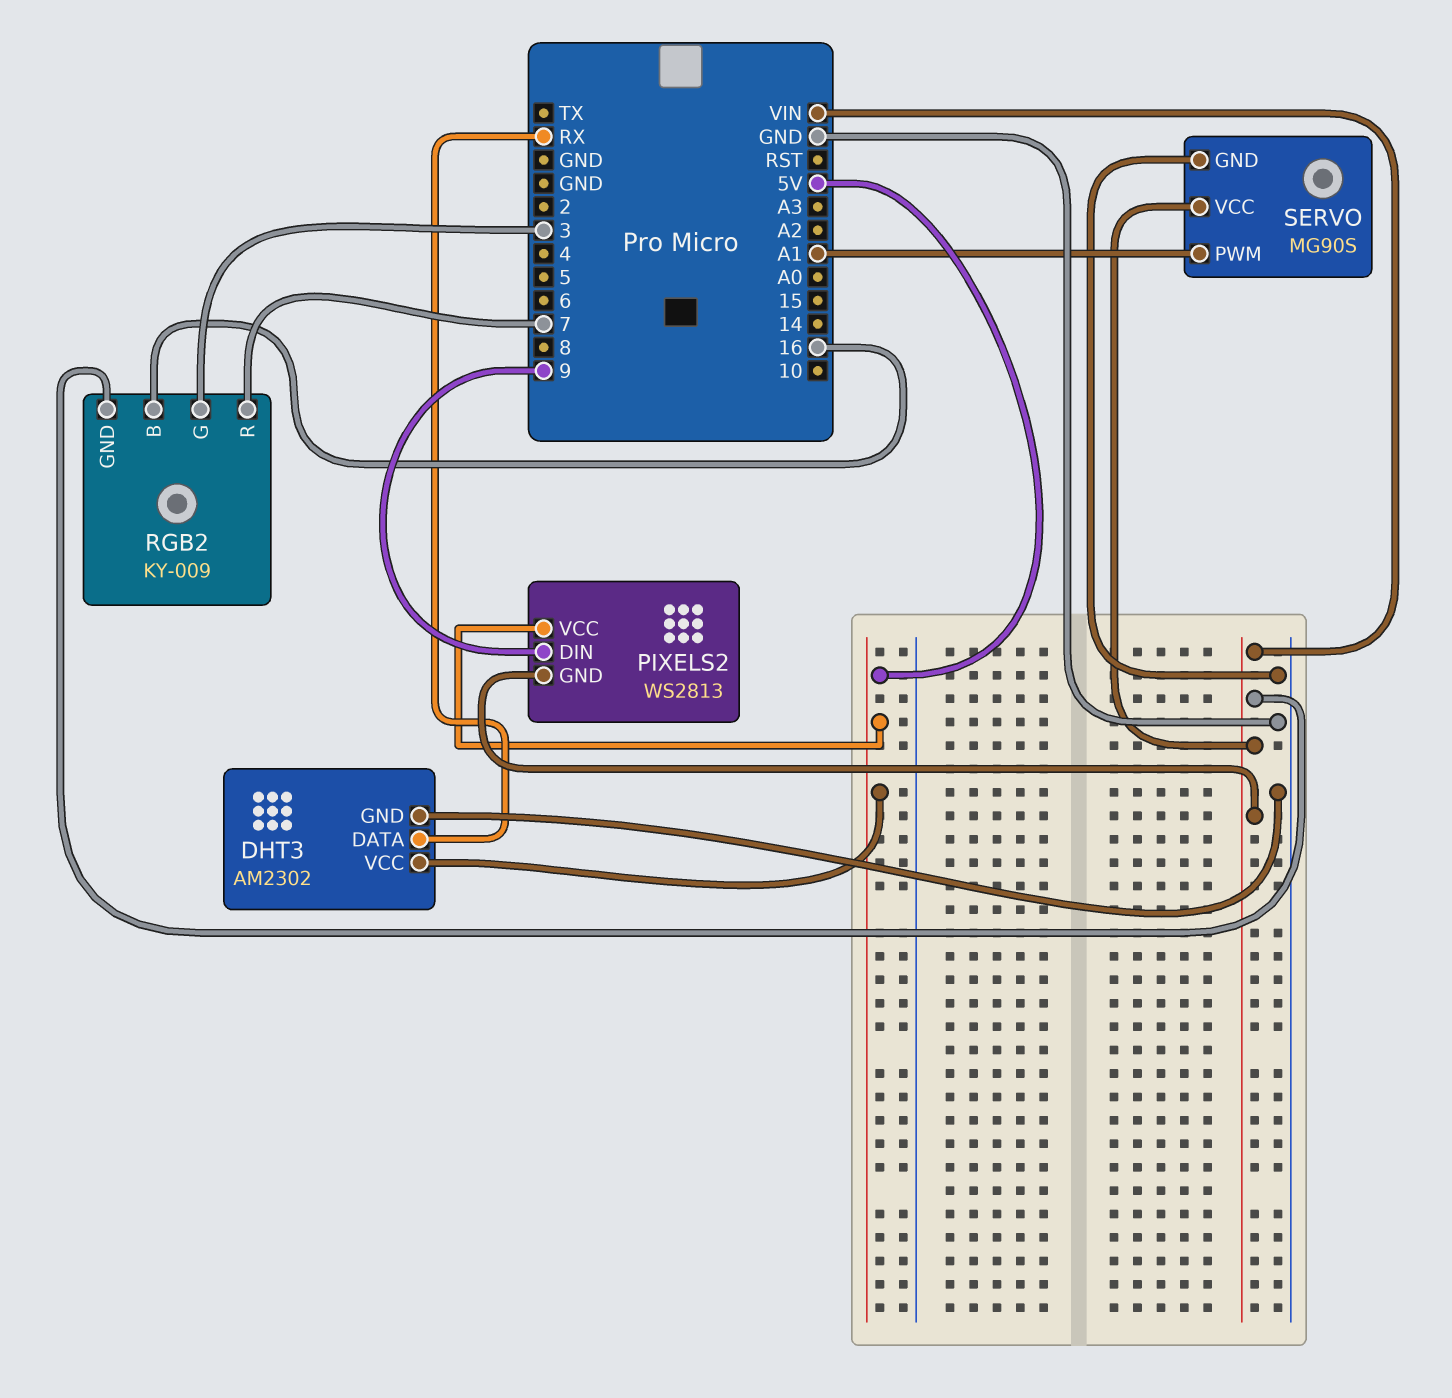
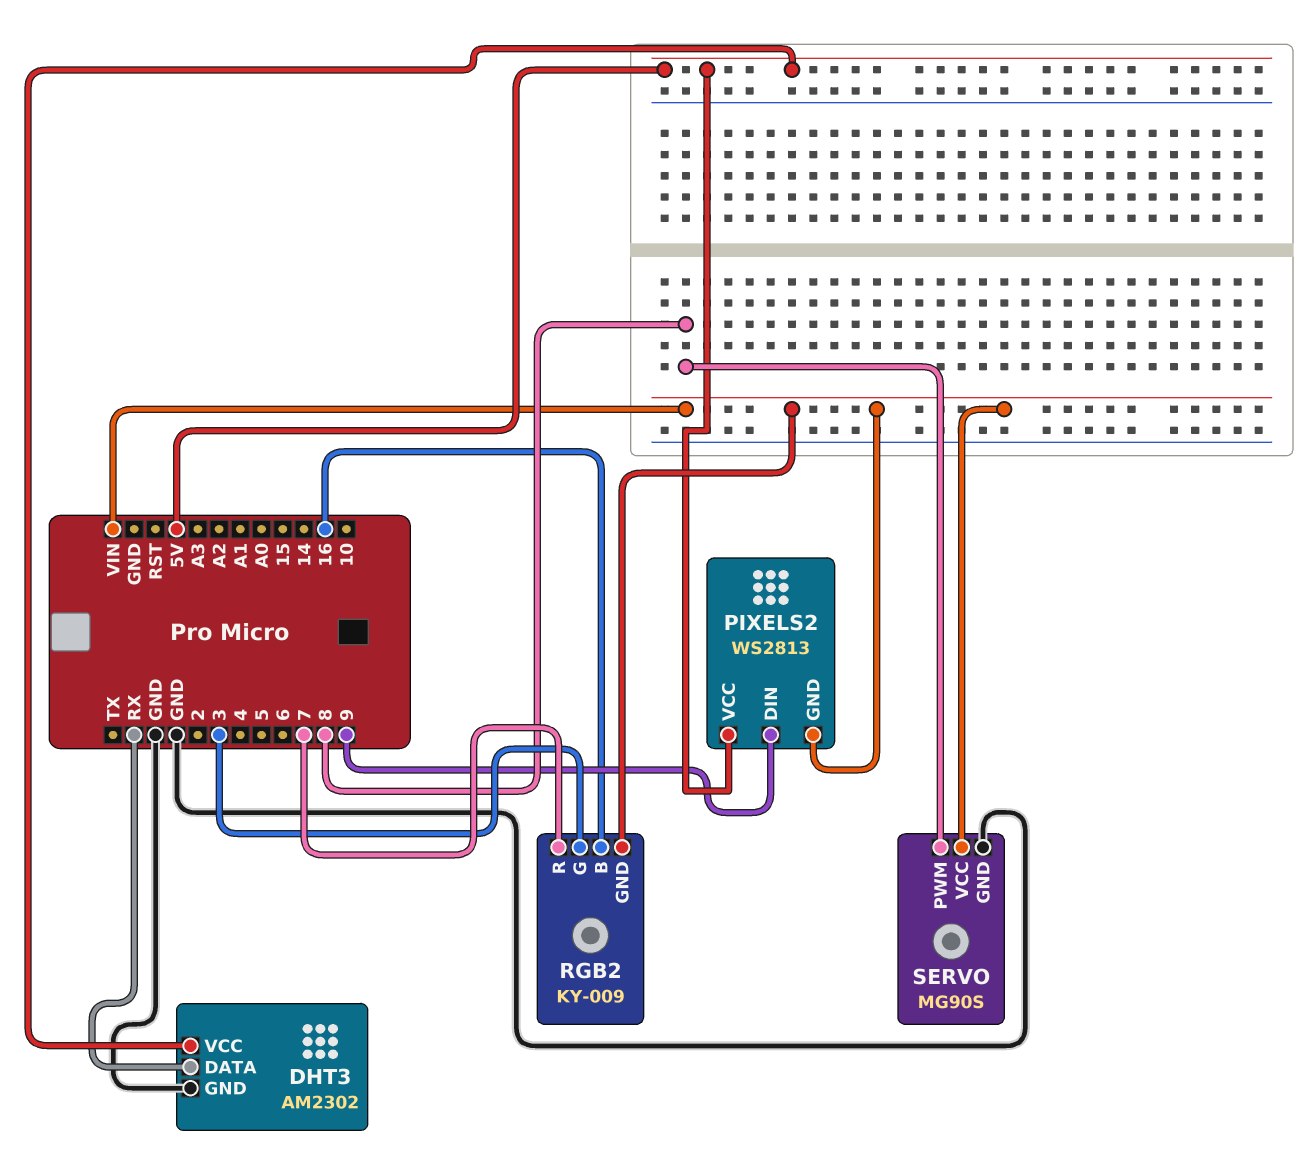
SERVO pin PWM: A1 -> 8

